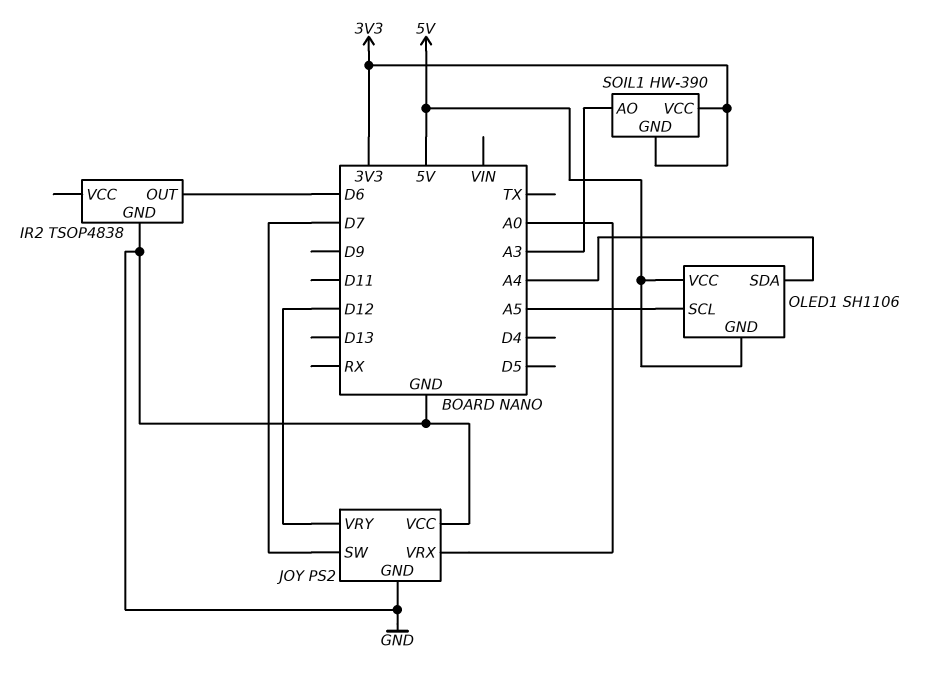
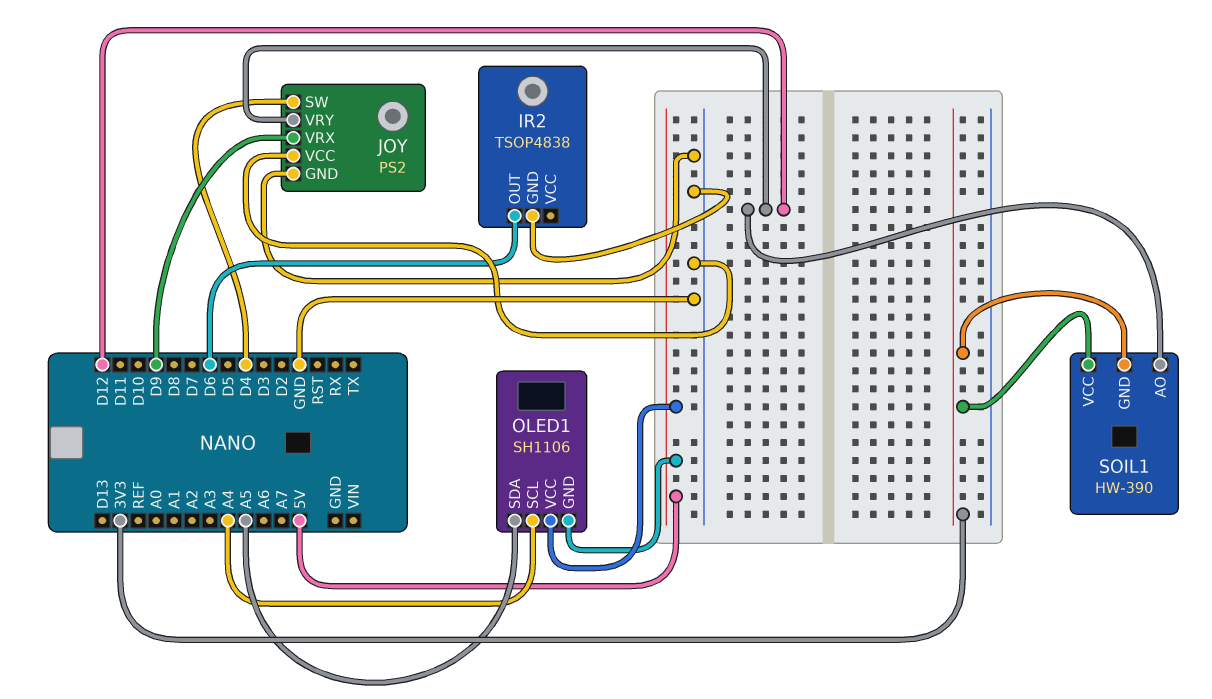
JOY pin SW: D7 -> D4
JOY pin VRX: A0 -> D9
OLED1 pin SCL: A5 -> A4
OLED1 pin SDA: A4 -> A5
SOIL1 pin AO: A3 -> D12

